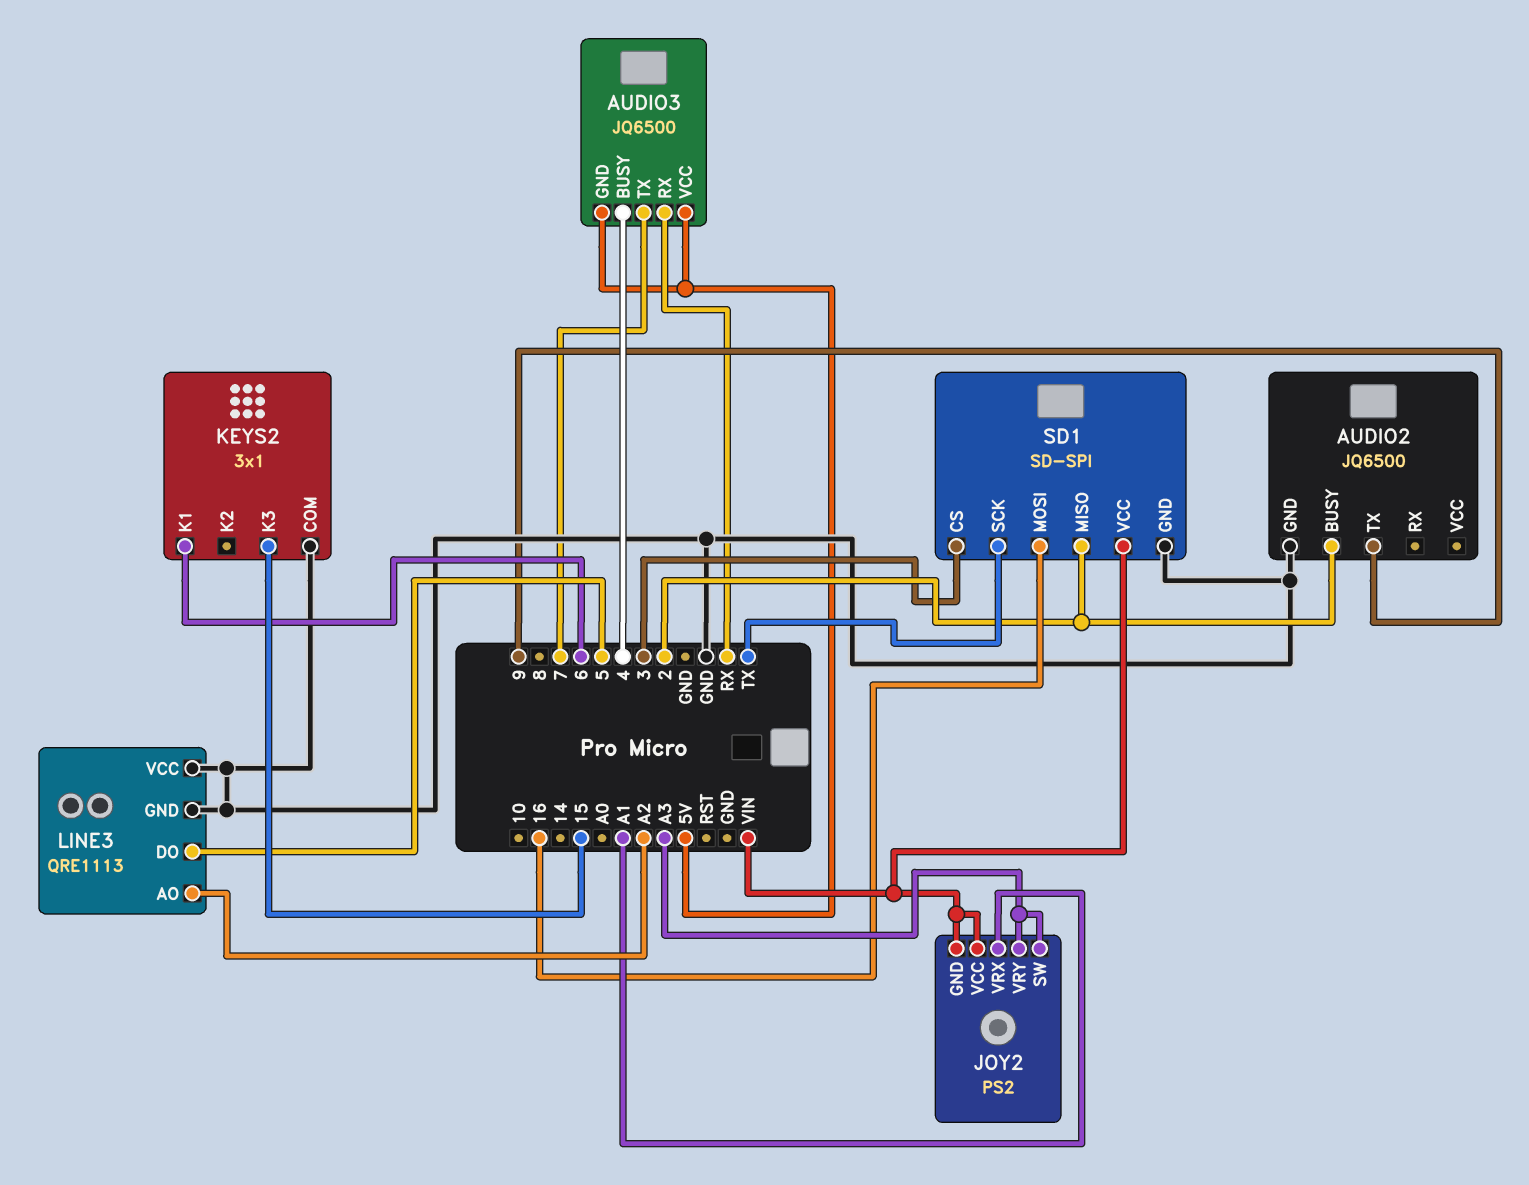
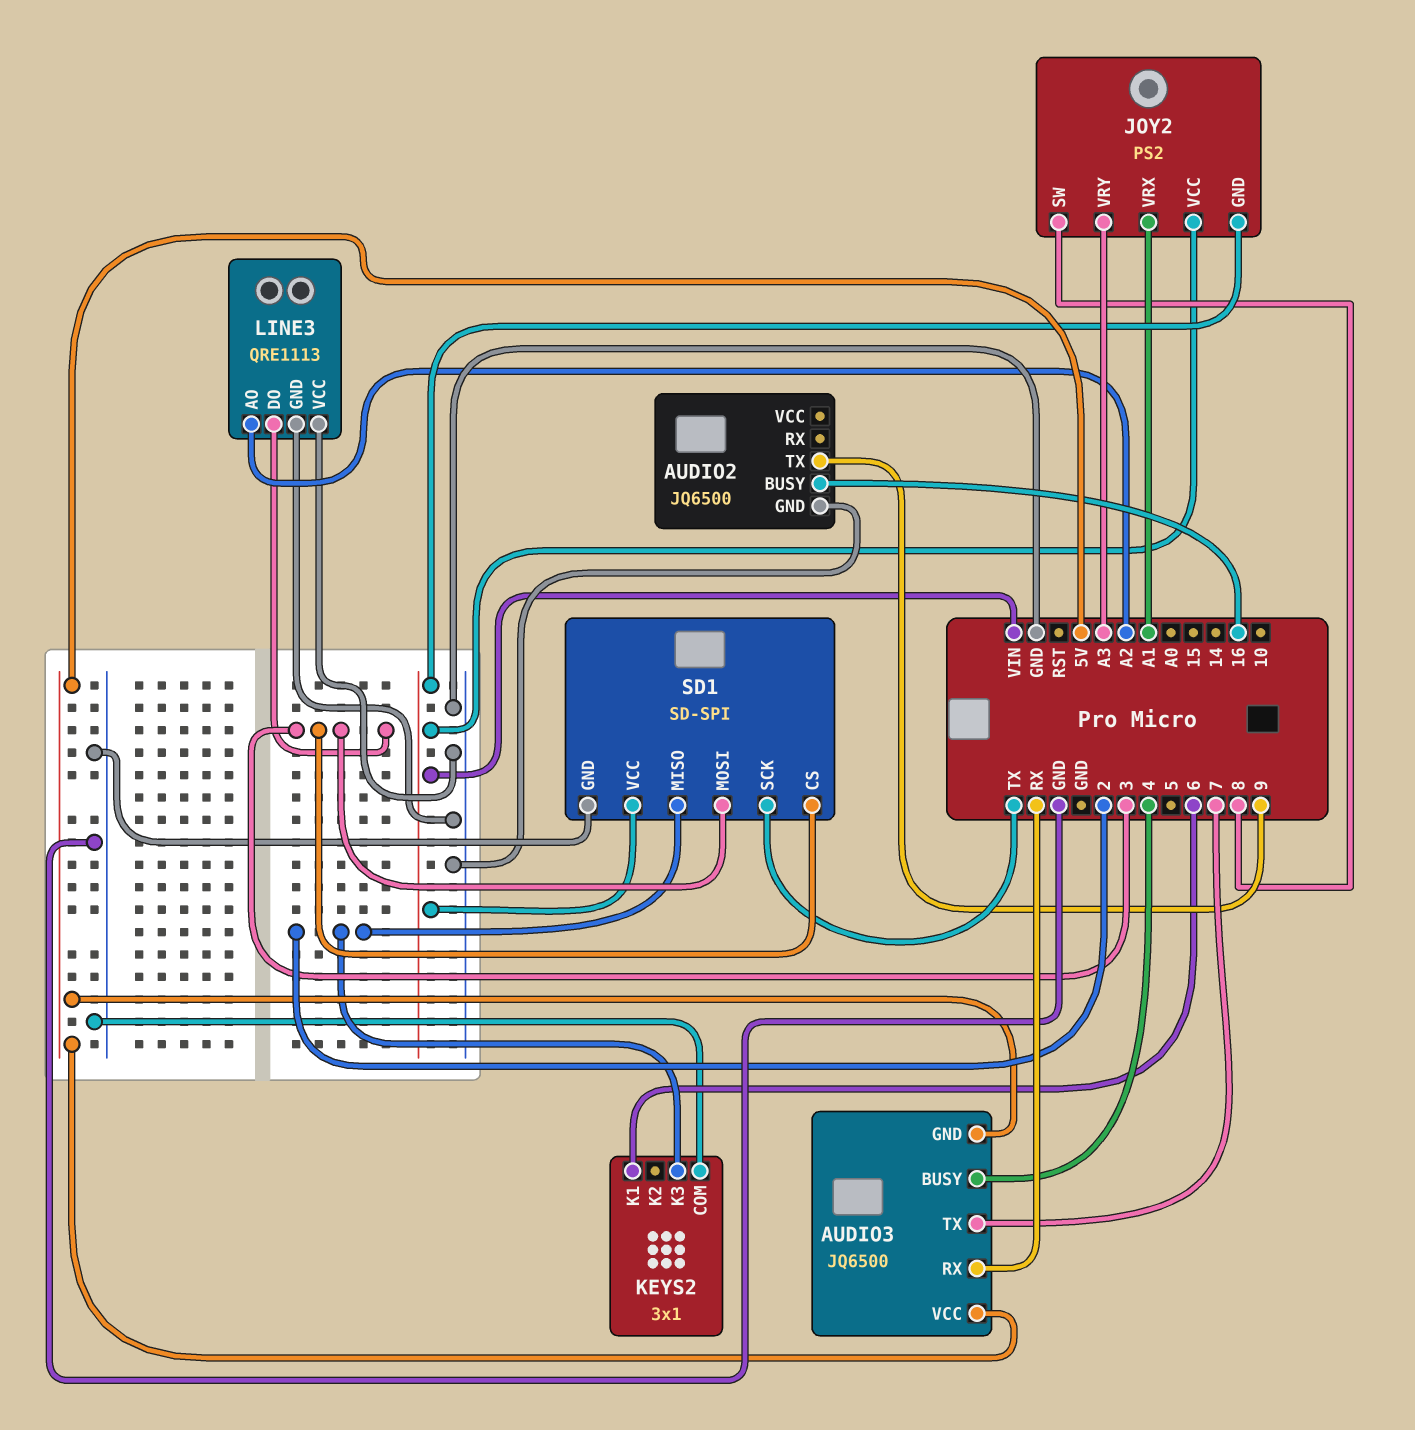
AUDIO2 pin BUSY: 2 -> 16
JOY2 pin SW: A3 -> 8
KEYS2 pin K3: 15 -> 2
LINE3 pin DO: 5 -> 3
SD1 pin MOSI: 16 -> 3

